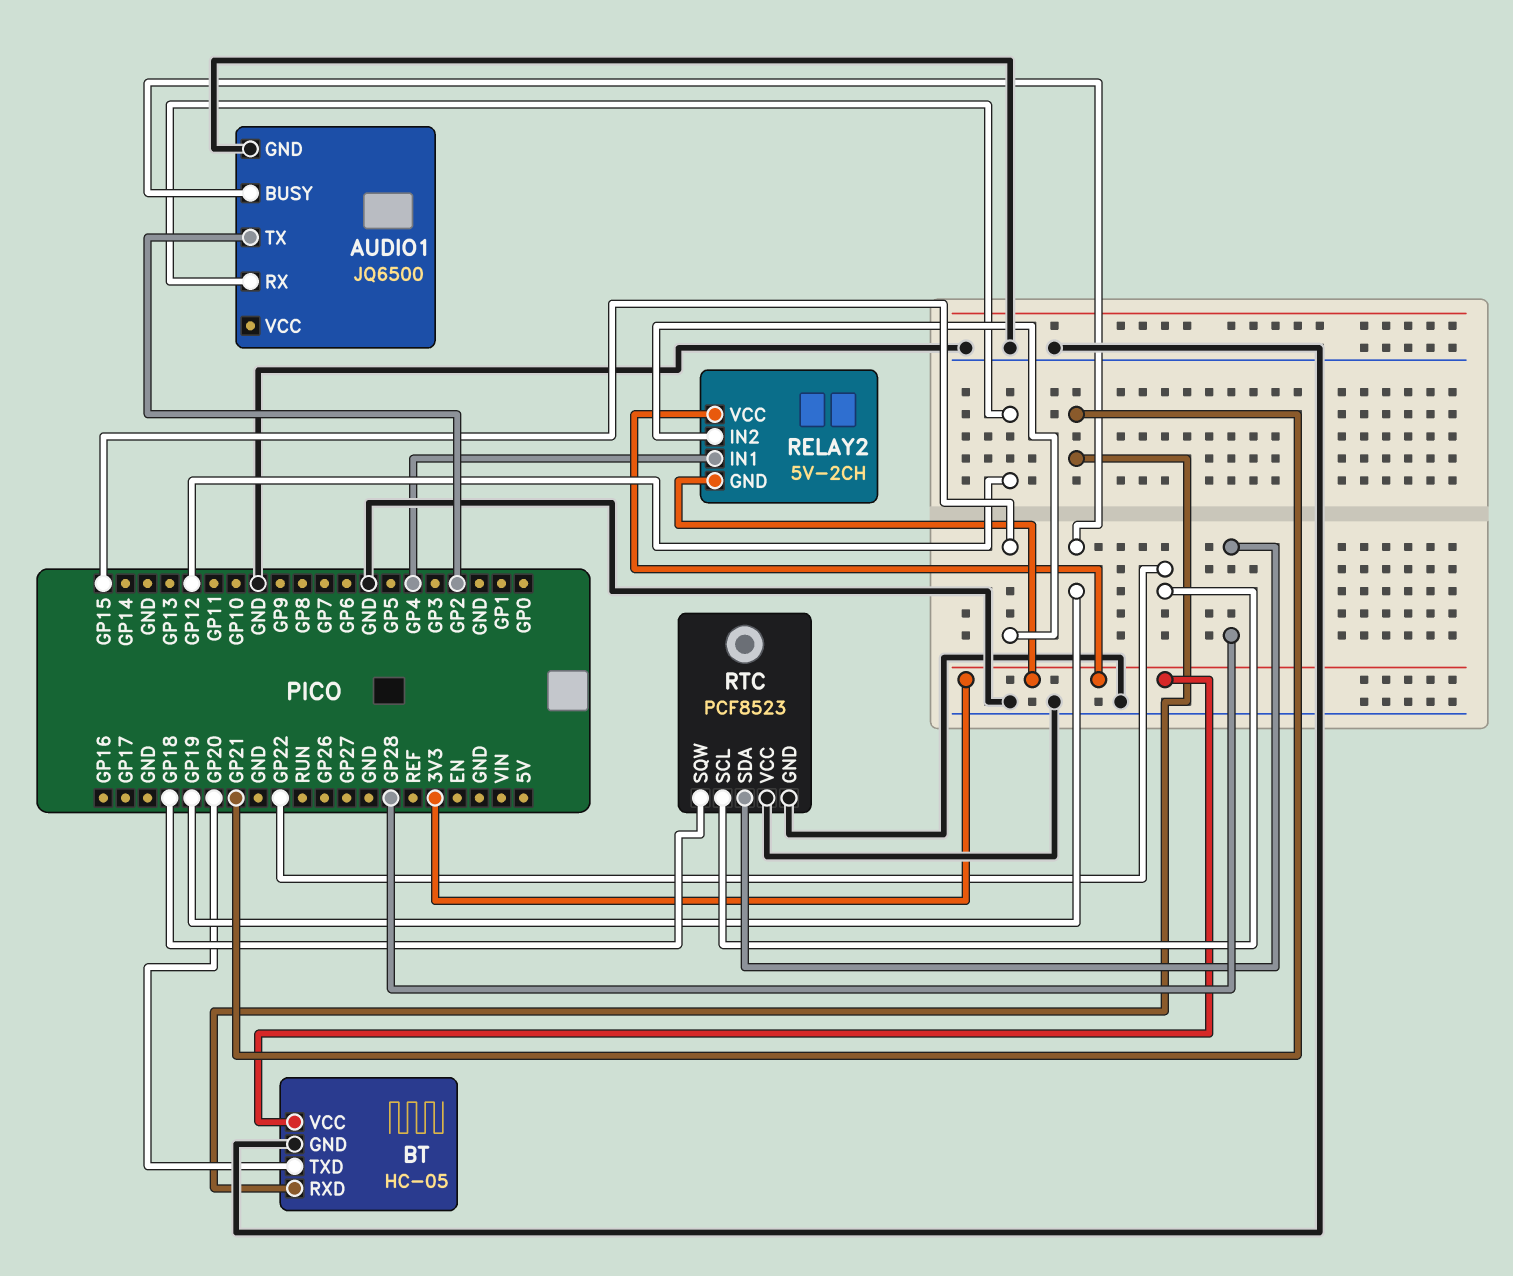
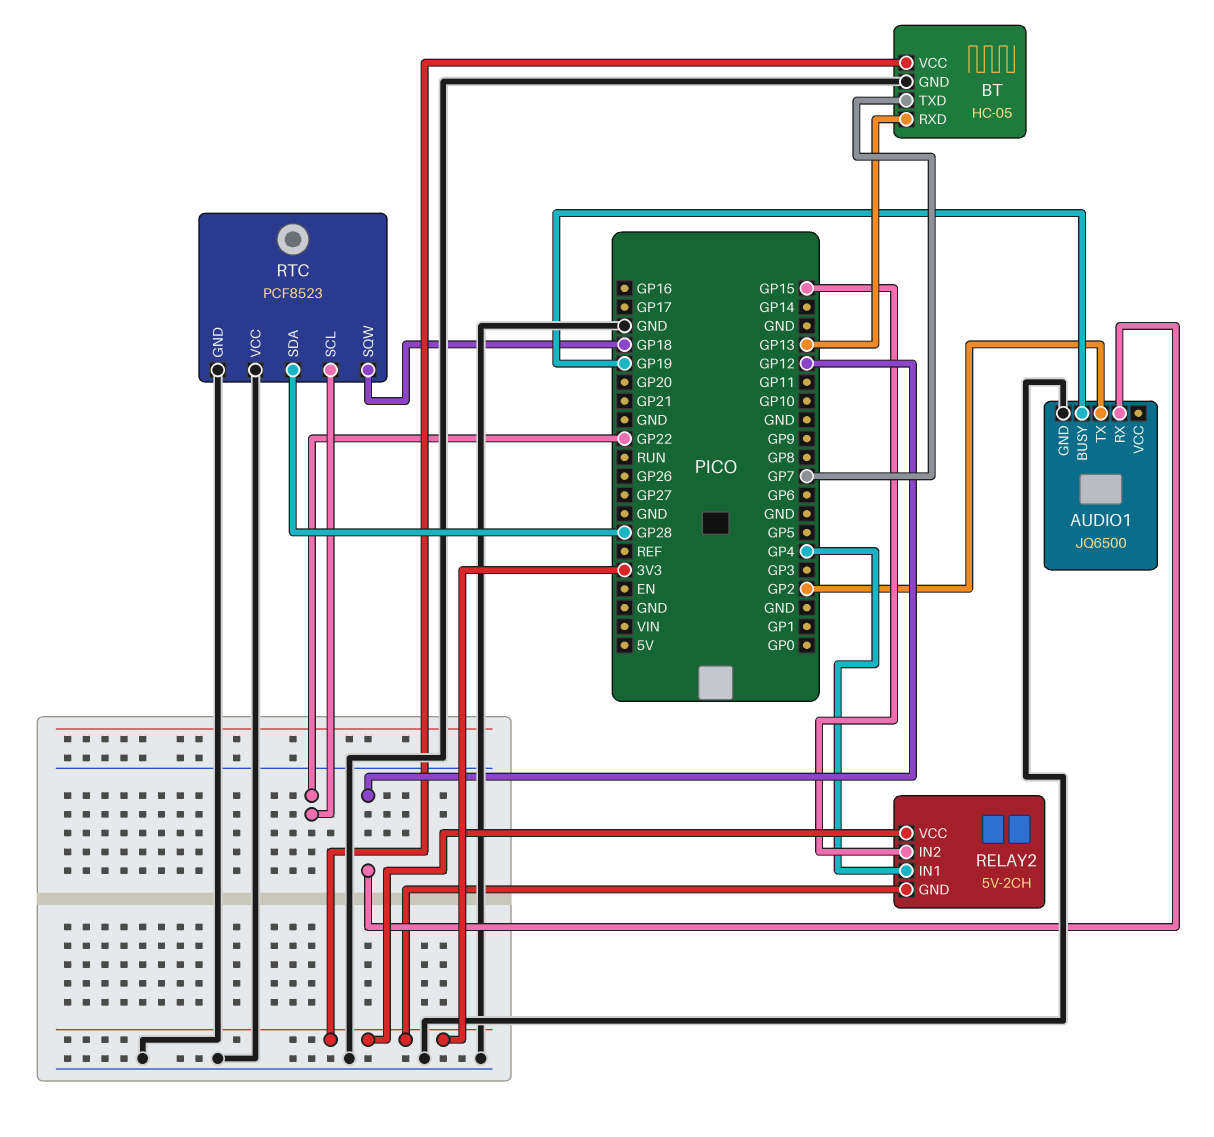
BT pin RXD: GP21 -> GP13
BT pin TXD: GP20 -> GP7

